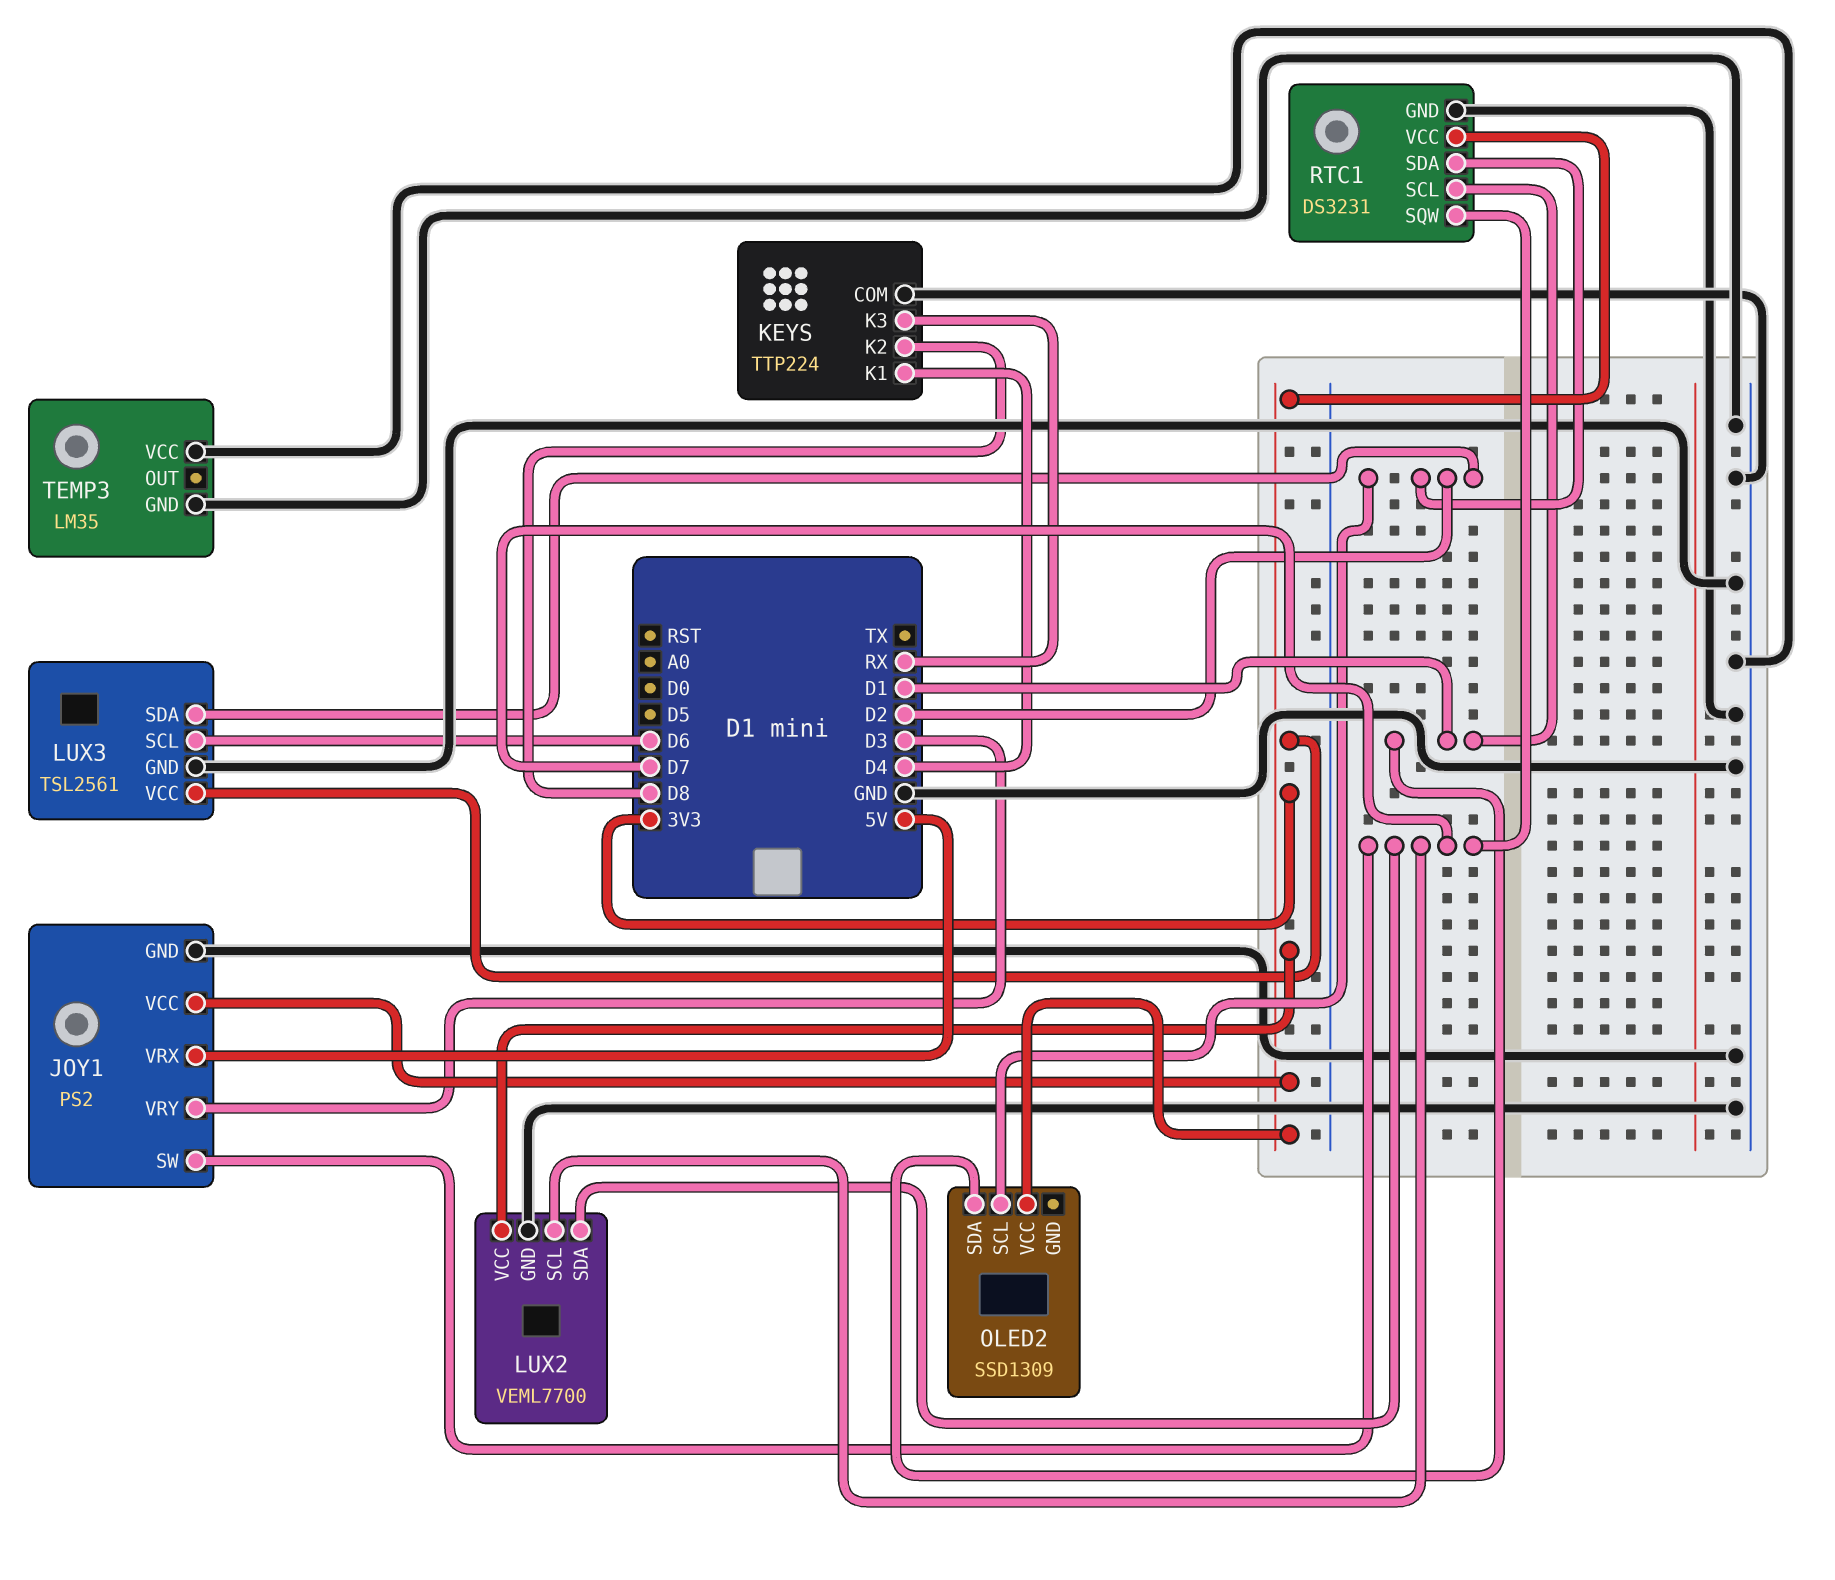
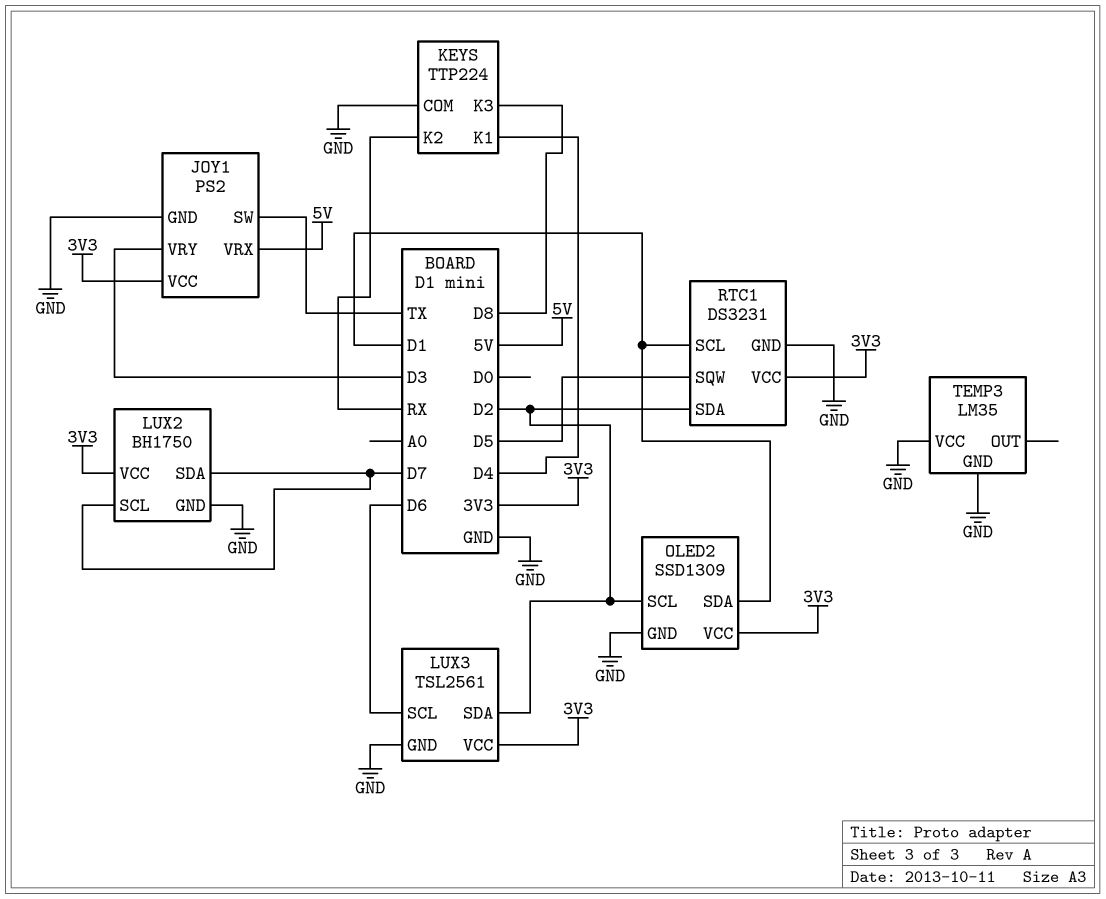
JOY1 pin SW: D7 -> TX
KEYS pin K2: D8 -> RX
KEYS pin K3: RX -> D8
LUX2: VEML7700 -> BH1750
OLED2 pin GND: none -> GND
RTC1 pin SQW: D7 -> D5

